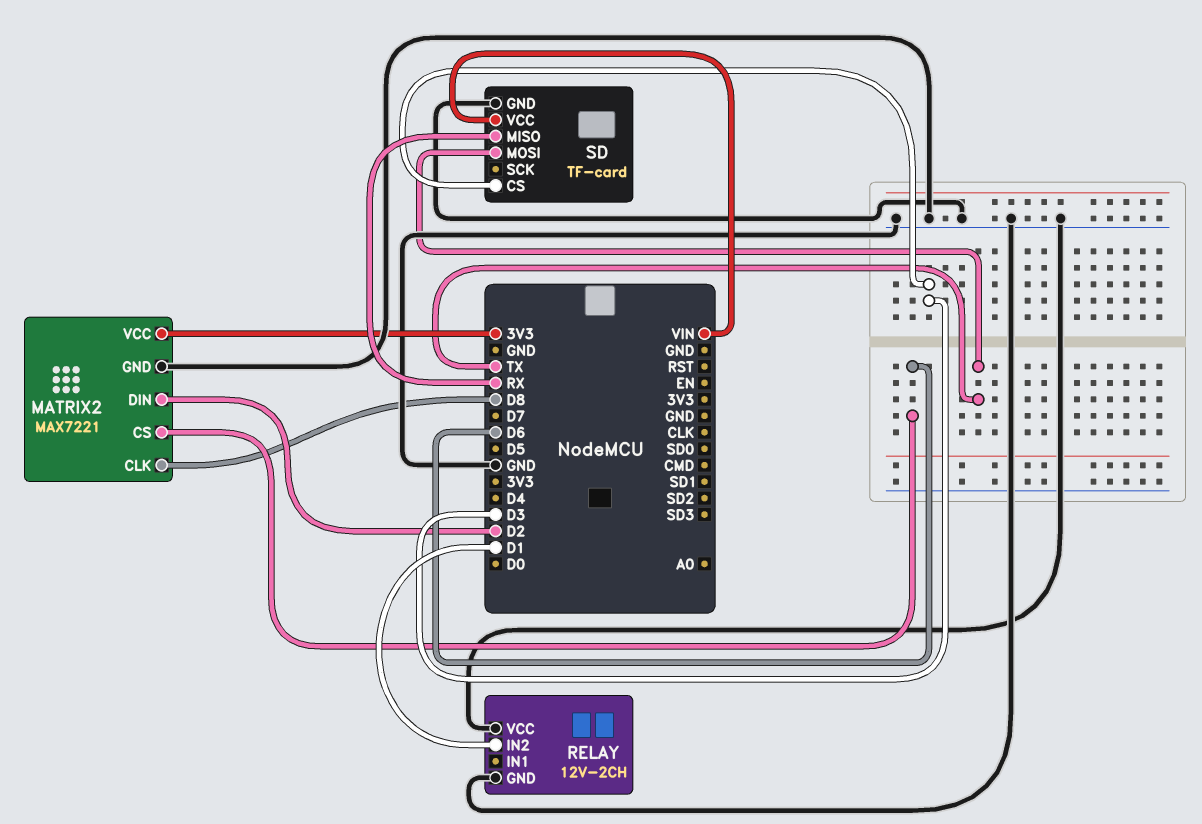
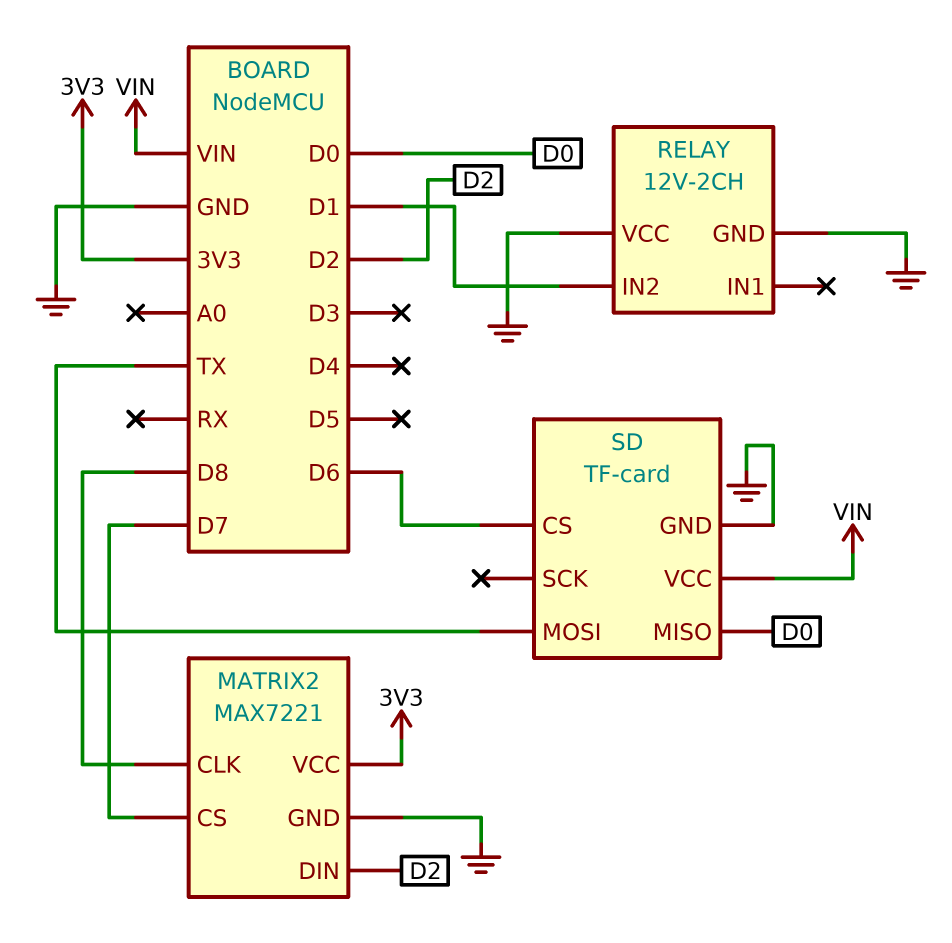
MATRIX2 pin CS: D6 -> D7
SD pin CS: D3 -> D6
SD pin MISO: RX -> D0

